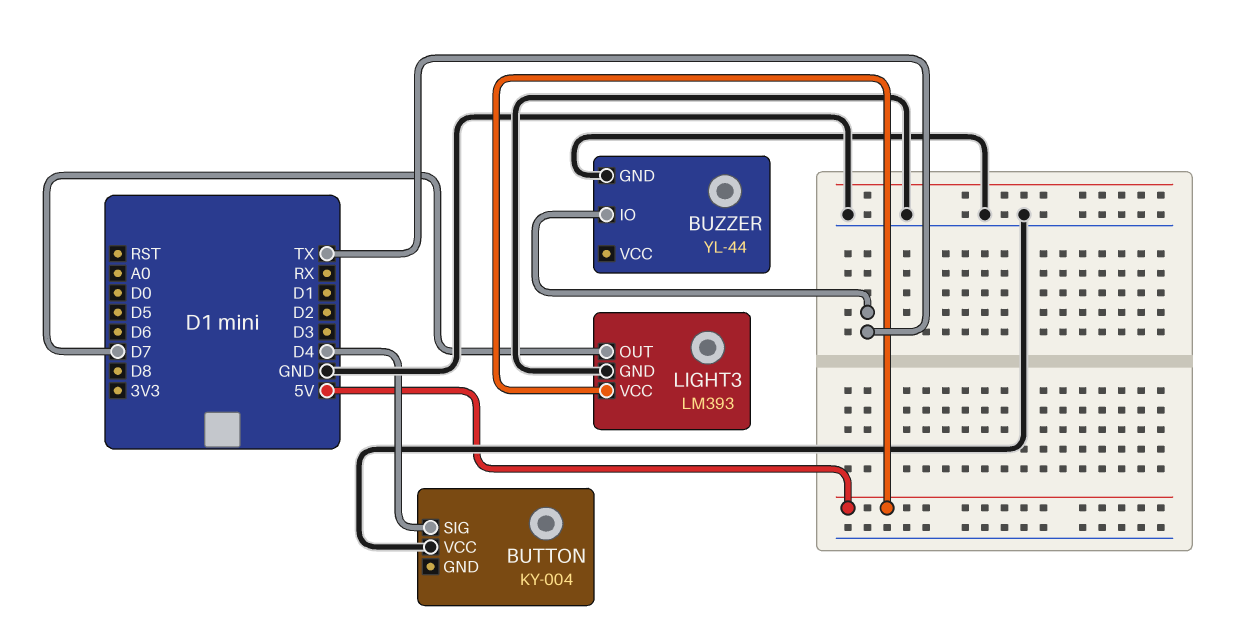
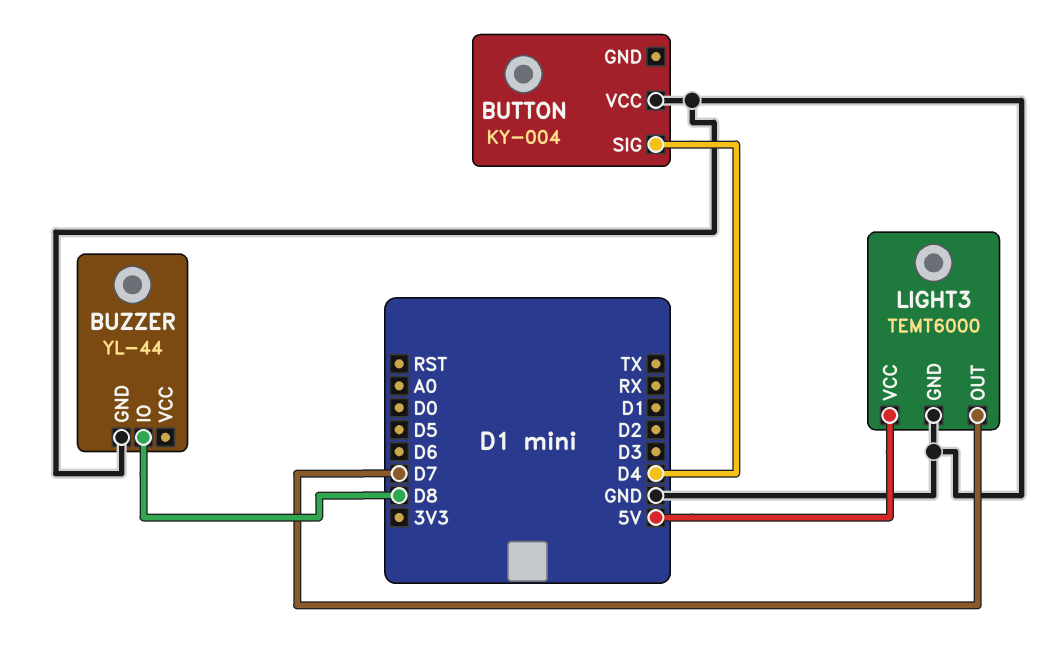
BUZZER pin IO: TX -> D8
LIGHT3: LM393 -> TEMT6000

